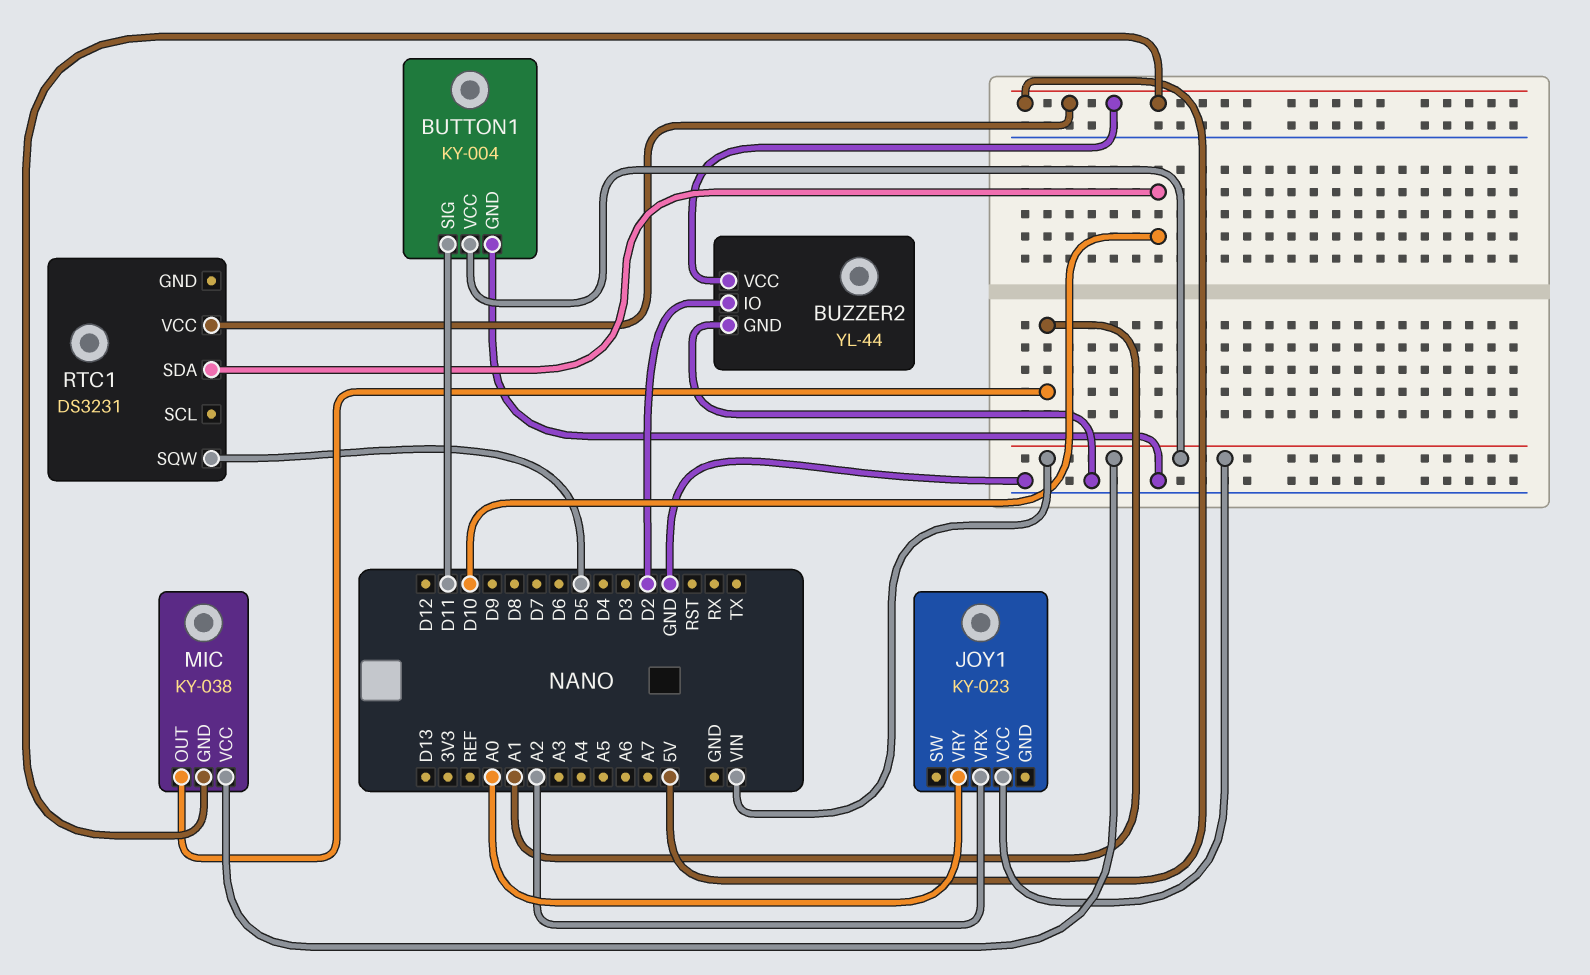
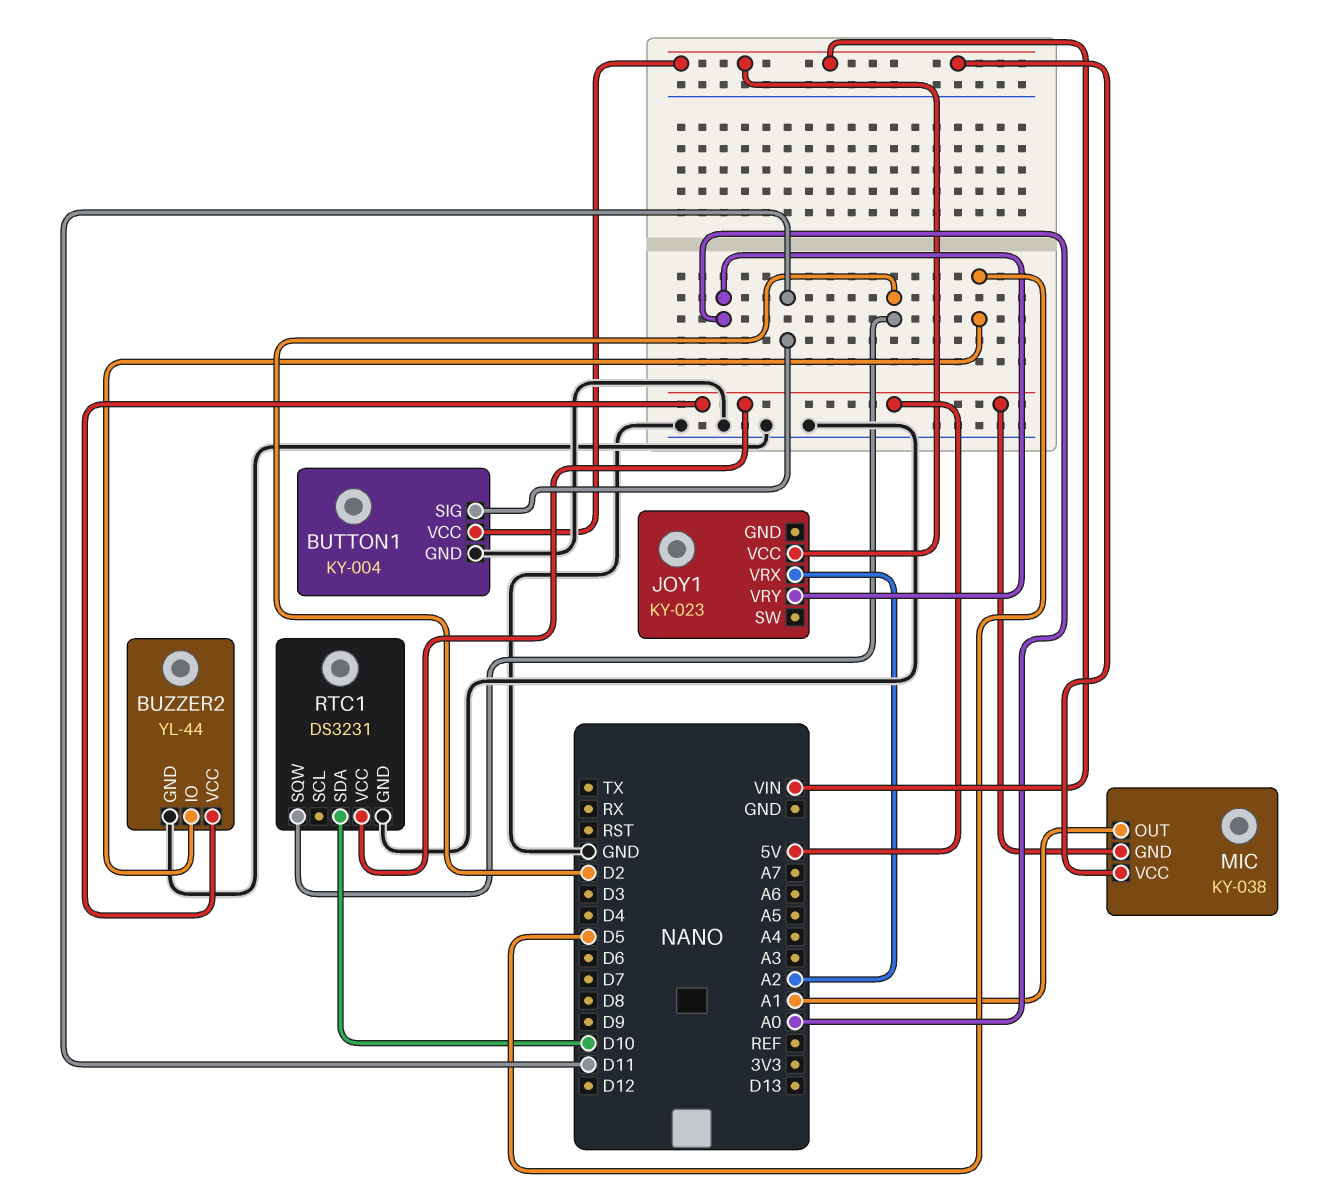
BUZZER2 pin IO: D2 -> D5
RTC1 pin GND: none -> GND
RTC1 pin SQW: D5 -> D2

